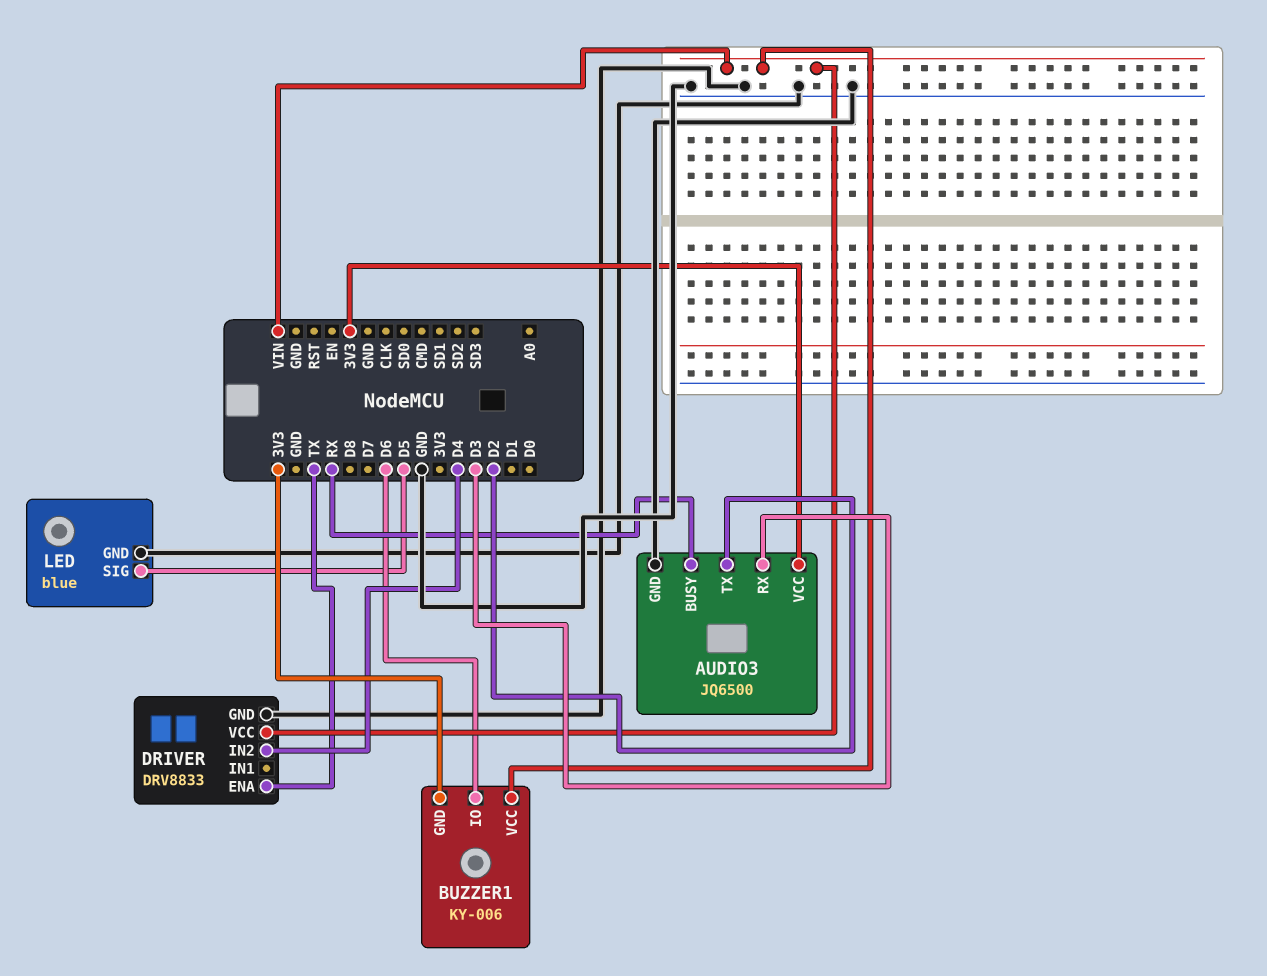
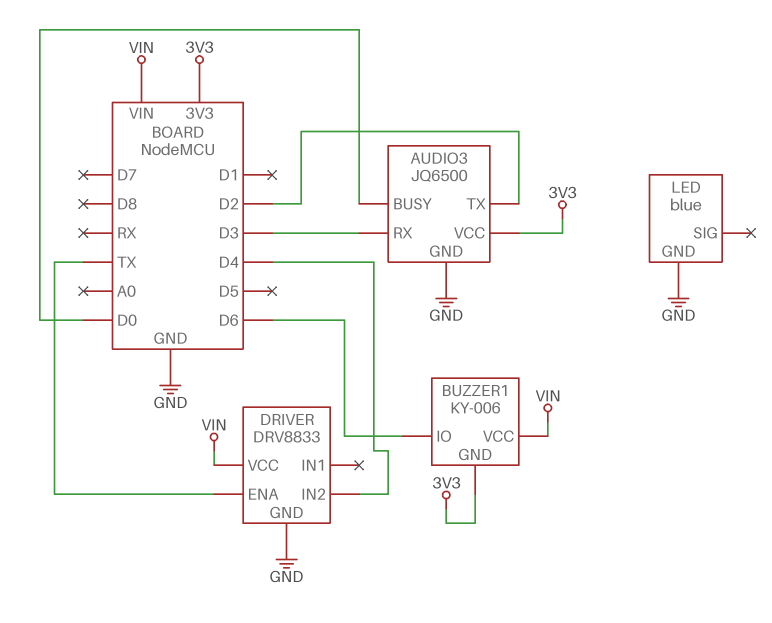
AUDIO3 pin BUSY: RX -> D0
LED pin SIG: D5 -> none

